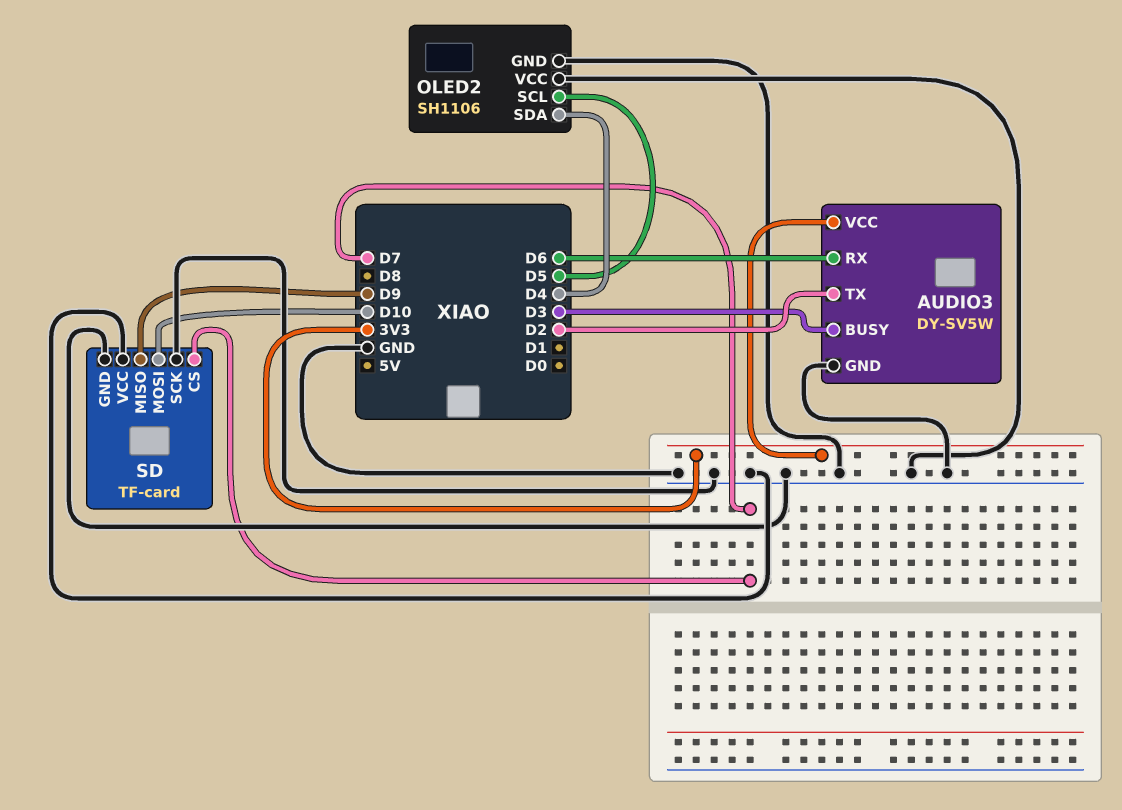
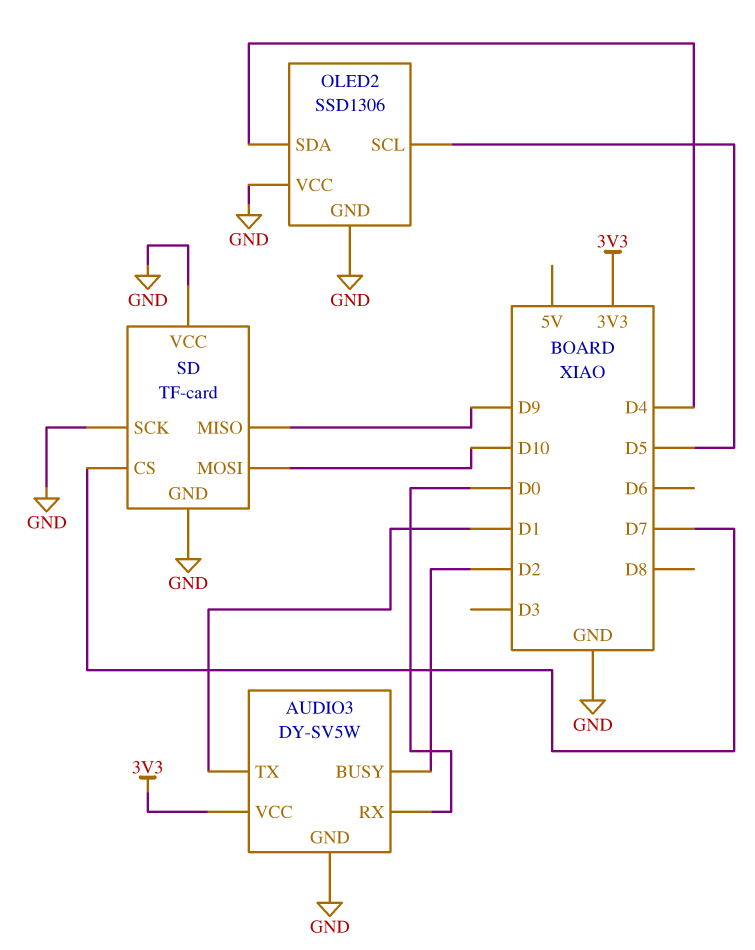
AUDIO3 pin BUSY: D3 -> D2
AUDIO3 pin RX: D6 -> D0
AUDIO3 pin TX: D2 -> D1
OLED2: SH1106 -> SSD1306

